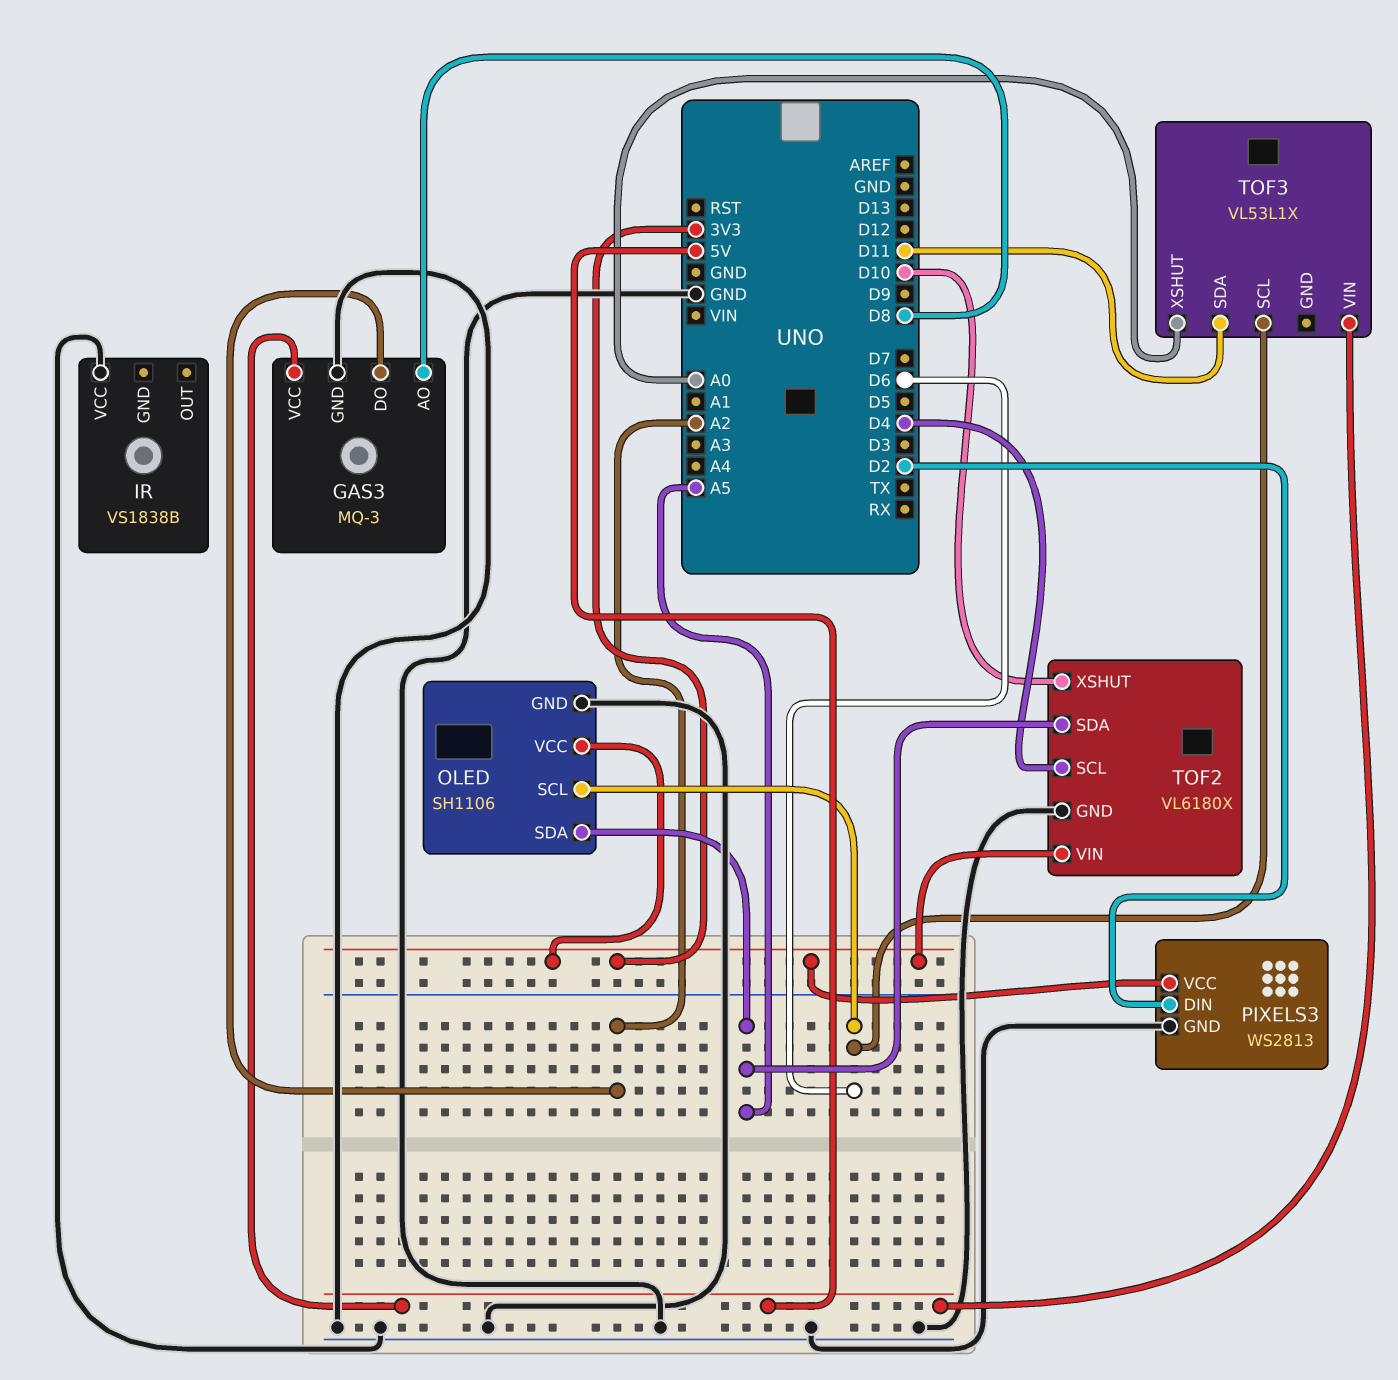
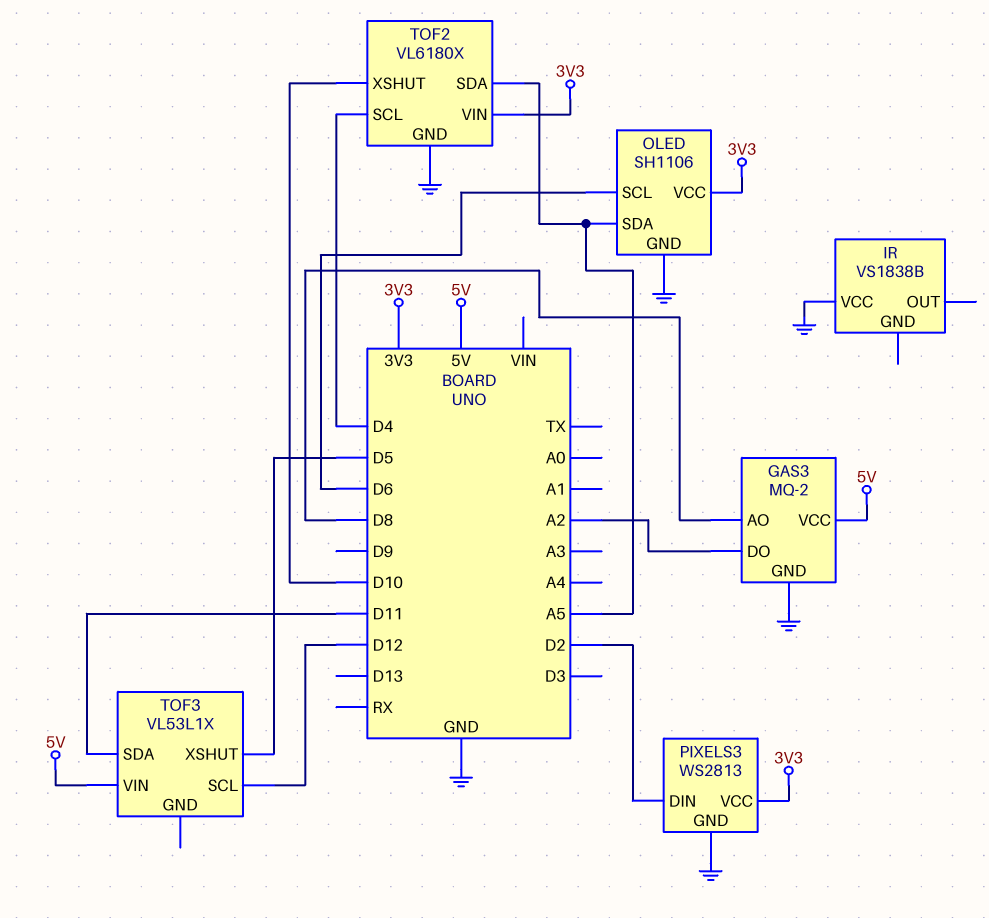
GAS3: MQ-3 -> MQ-2
TOF3 pin SCL: D6 -> D12
TOF3 pin XSHUT: A0 -> D5

